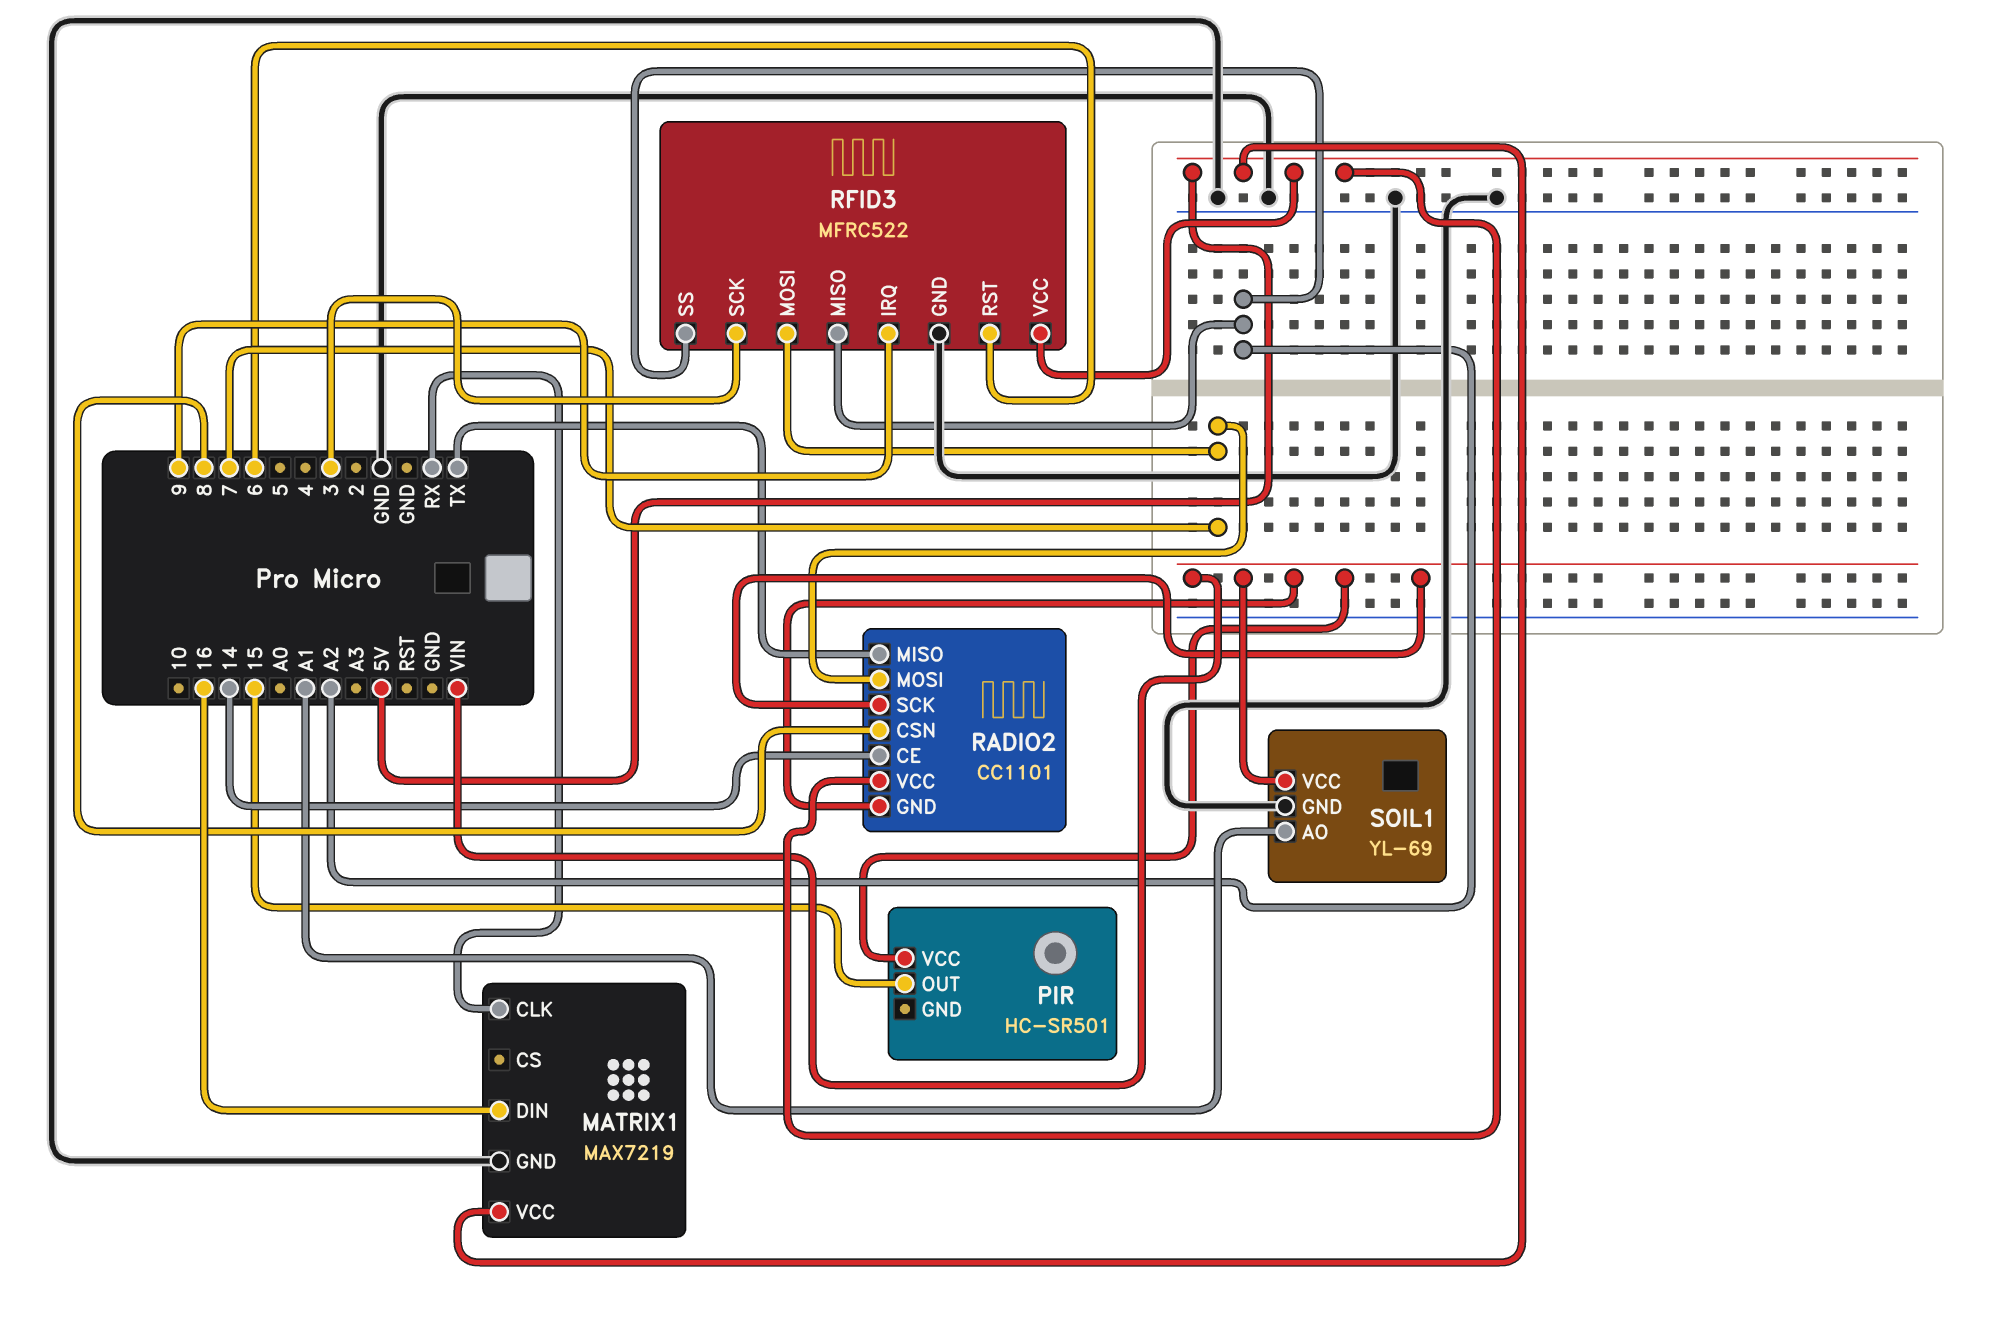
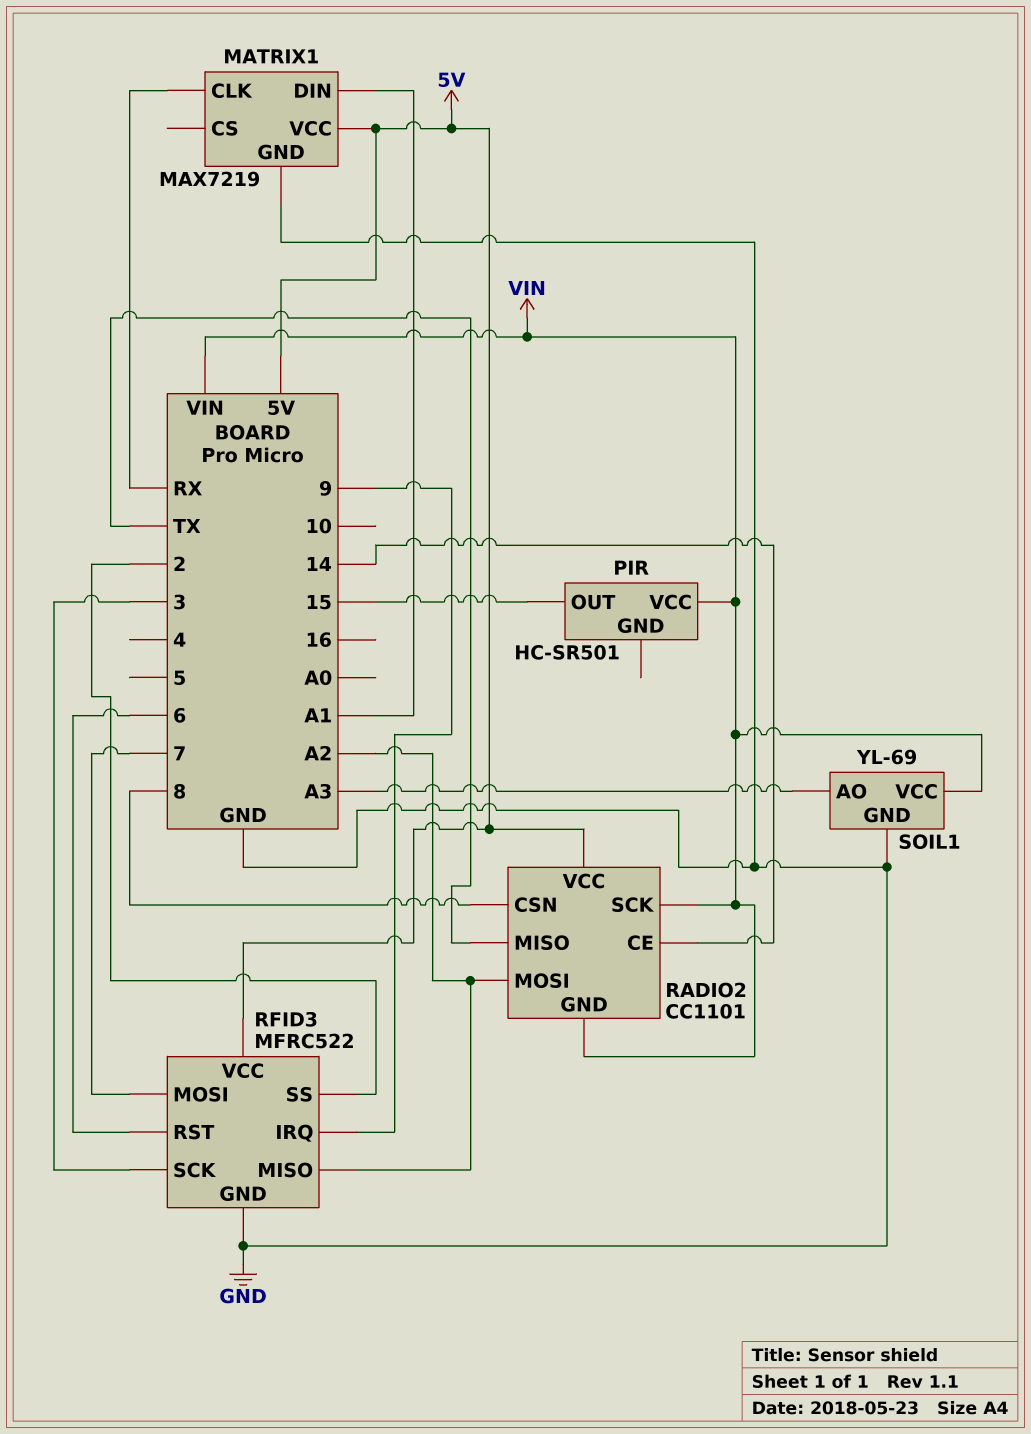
MATRIX1 pin DIN: 16 -> A1
RADIO2 pin MOSI: 7 -> A2
RFID3 pin SS: A2 -> 2
SOIL1 pin AO: A1 -> A3

